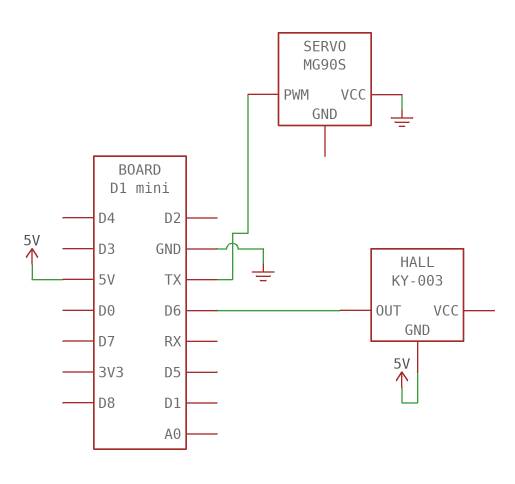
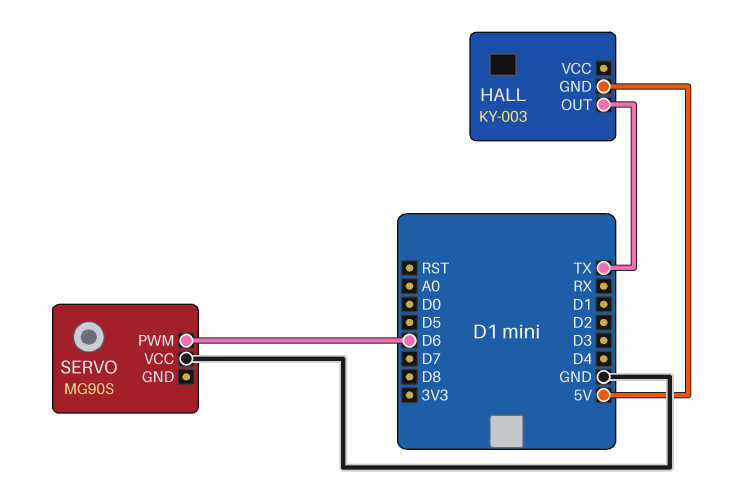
HALL pin OUT: D6 -> TX
SERVO pin PWM: TX -> D6

